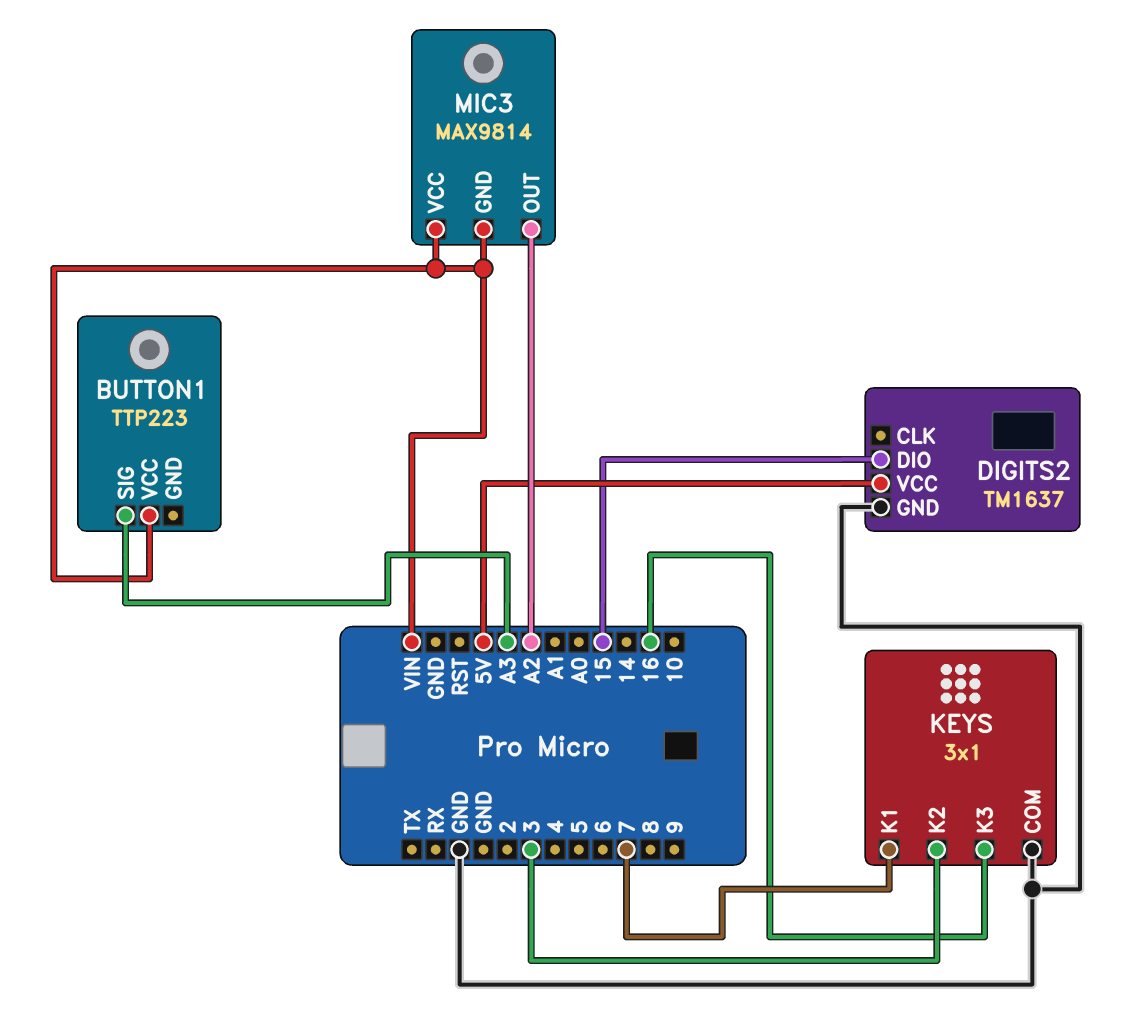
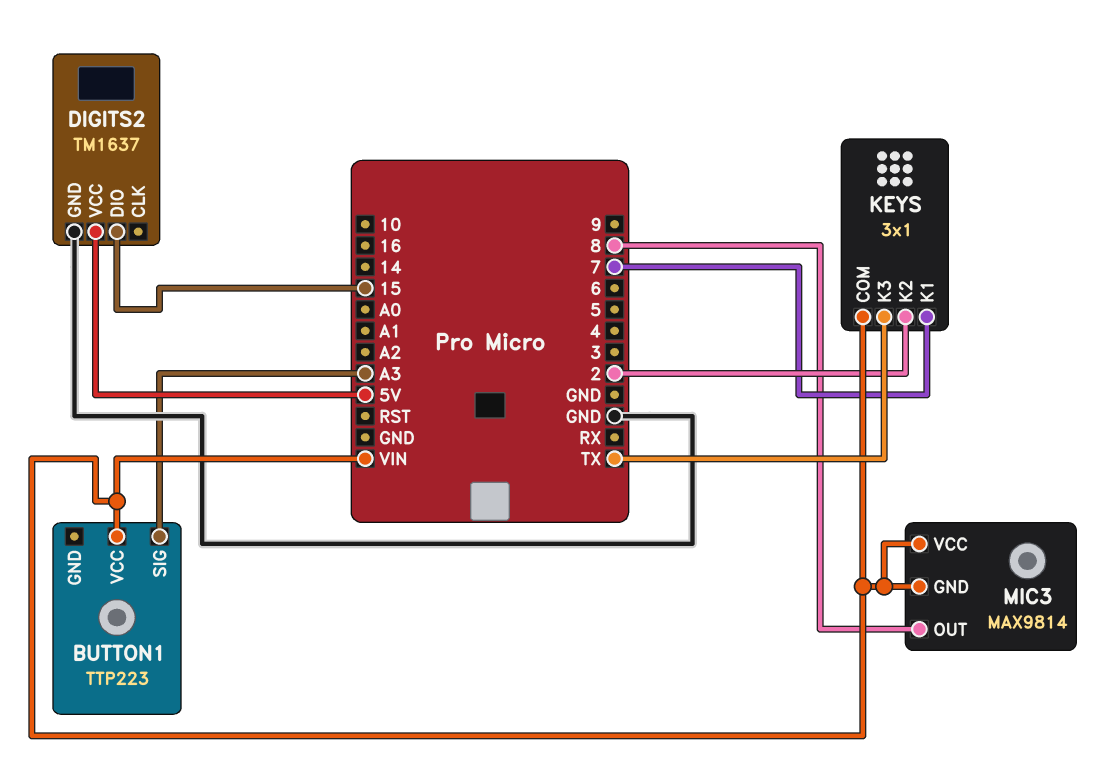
KEYS pin COM: GND -> VIN
KEYS pin K2: 3 -> 2
KEYS pin K3: 16 -> TX
MIC3 pin OUT: A2 -> 8

